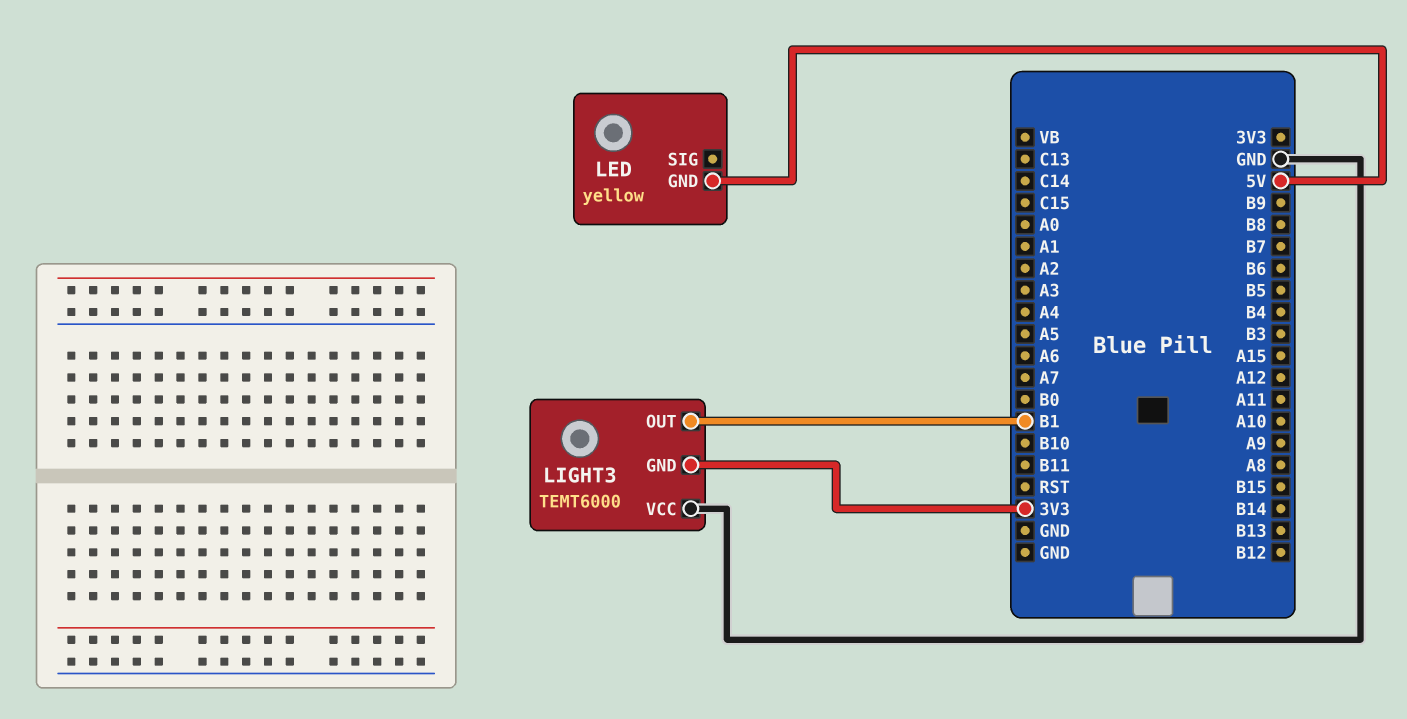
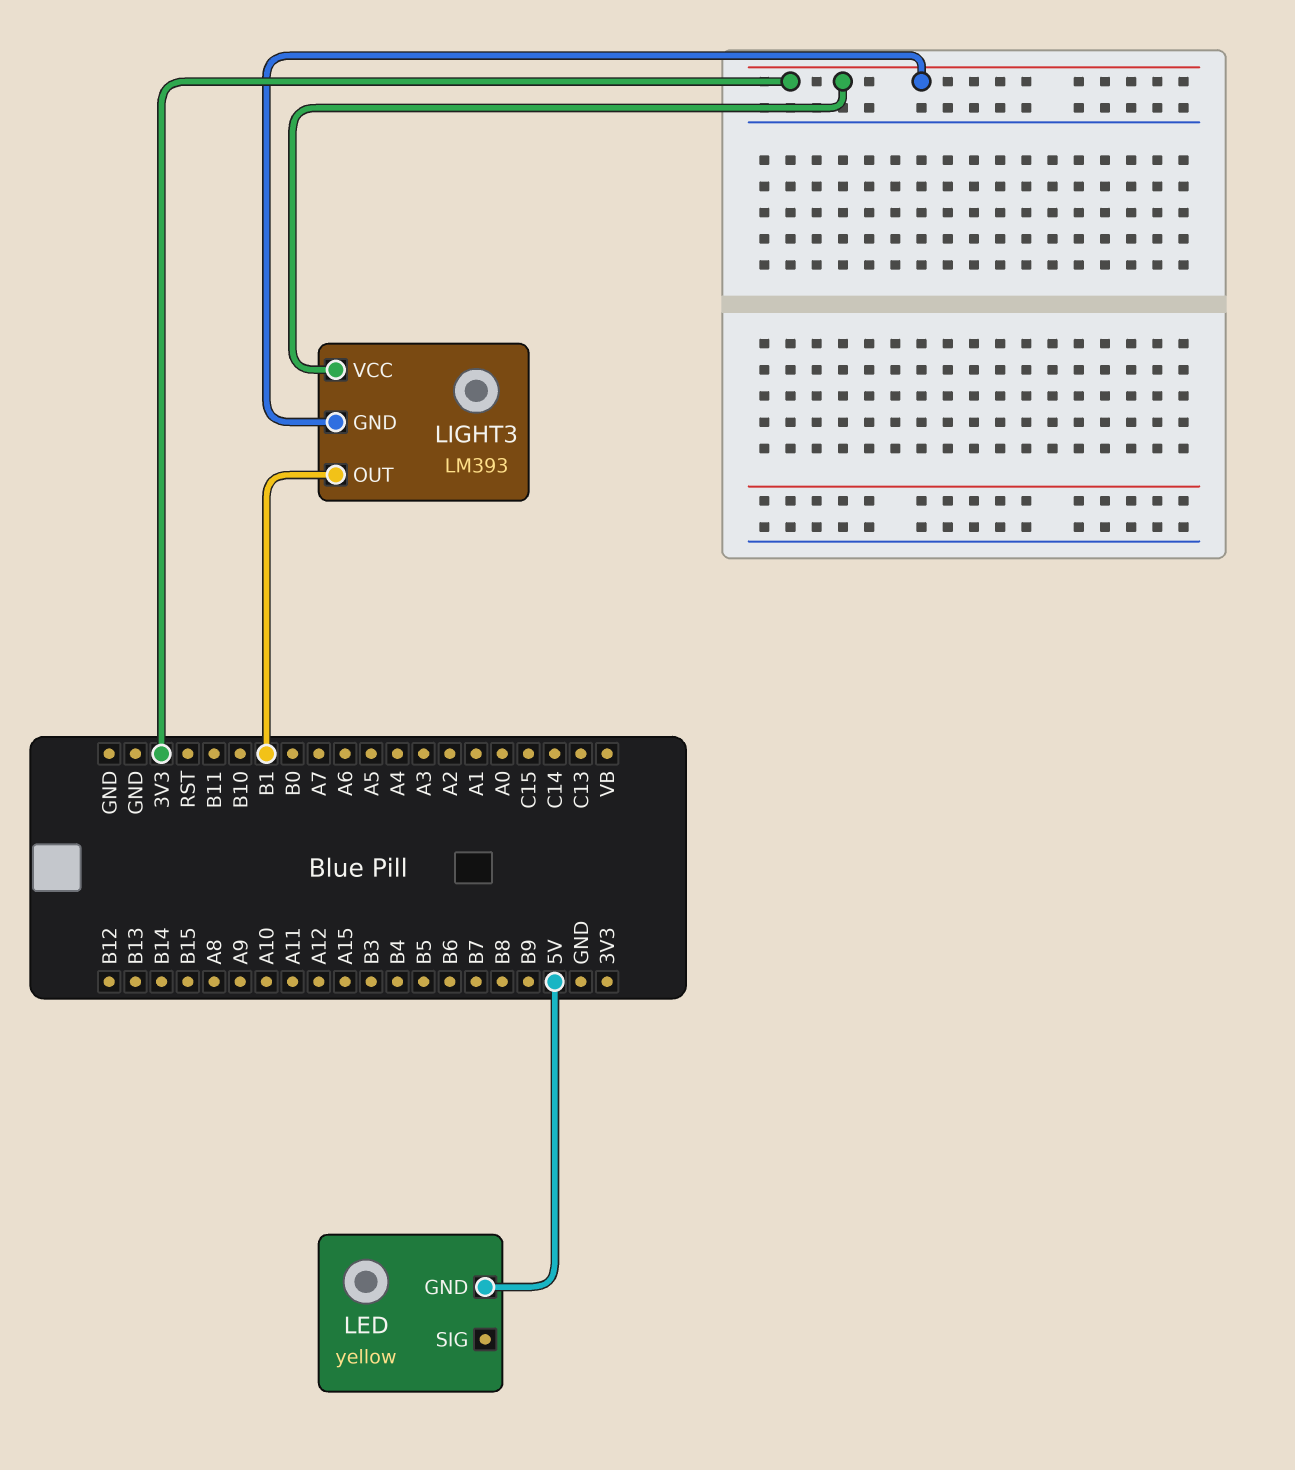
LIGHT3: TEMT6000 -> LM393
LIGHT3 pin VCC: GND -> 3V3

